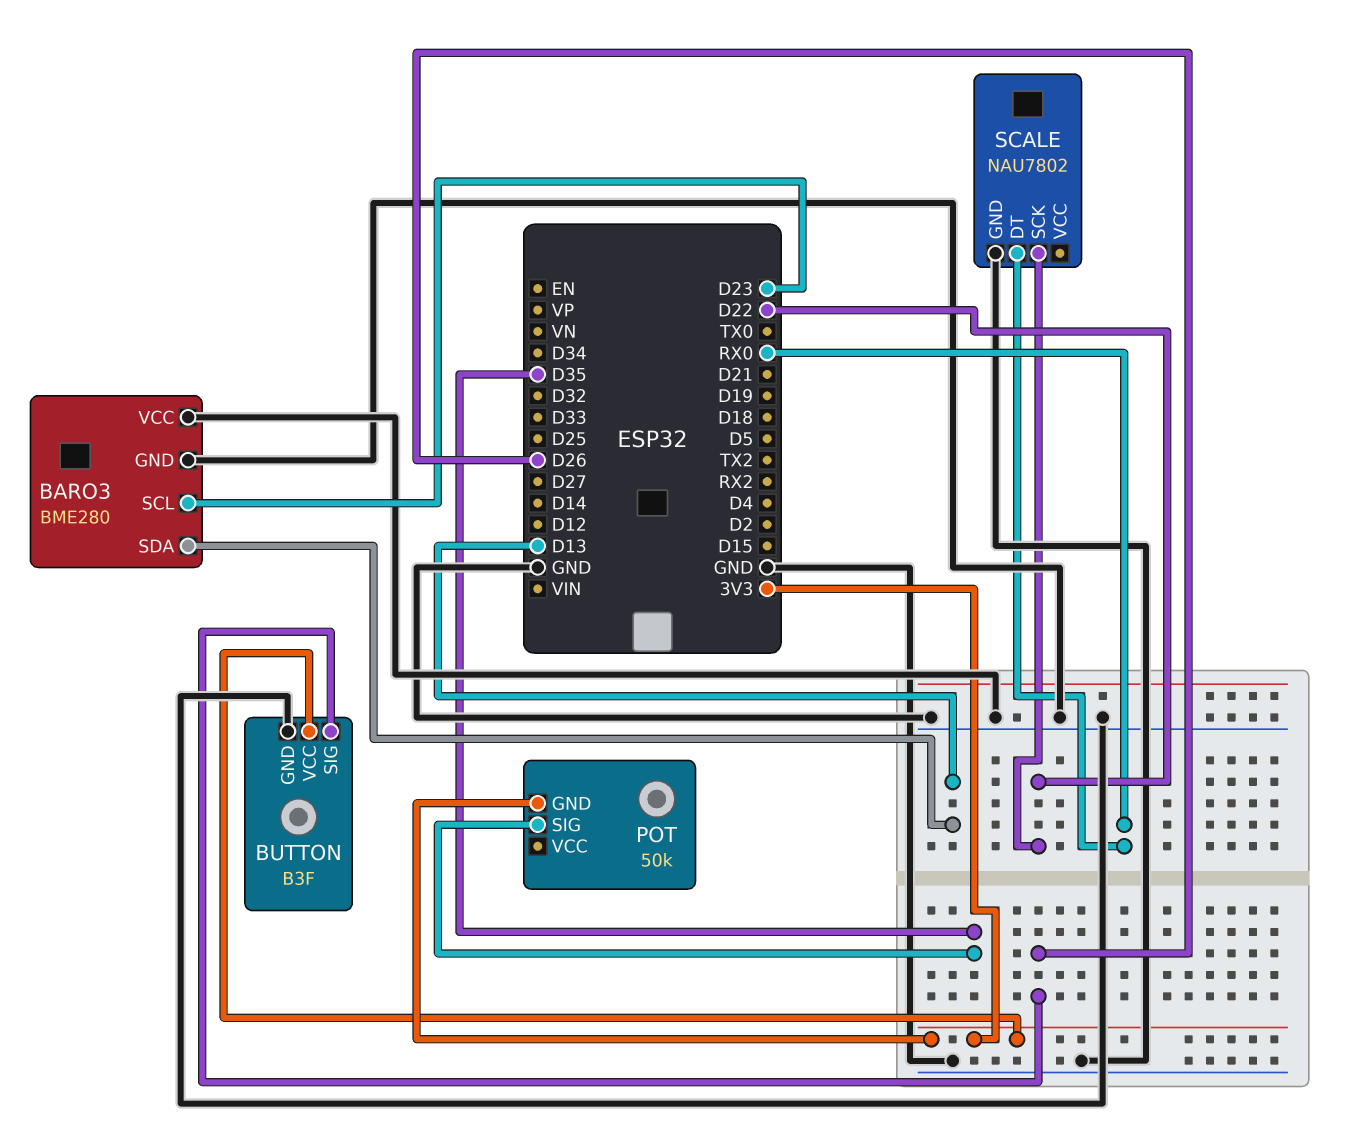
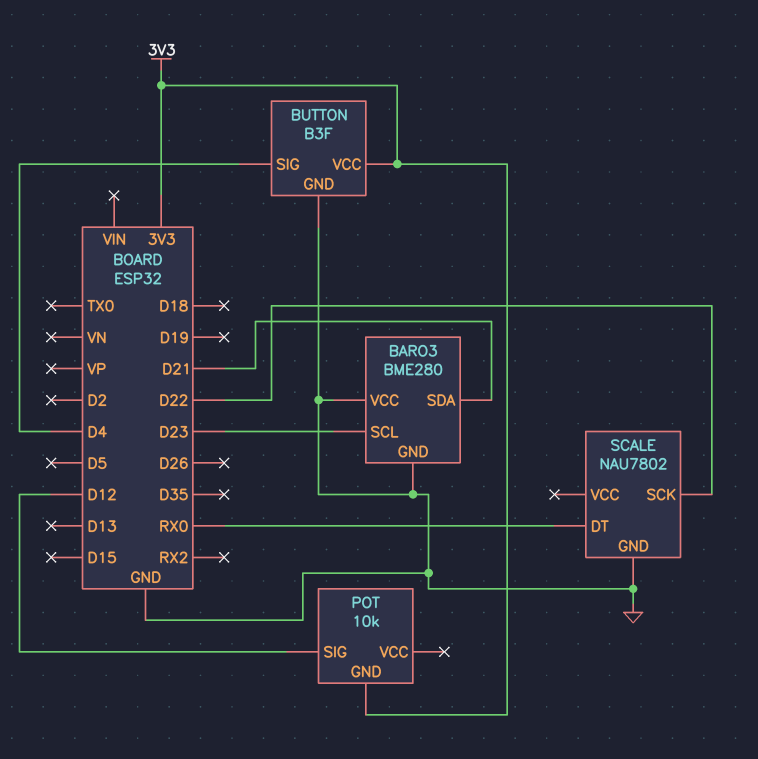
BARO3 pin SDA: D13 -> D21
BUTTON pin SIG: D26 -> D4
POT: 50k -> 10k
POT pin SIG: D35 -> D12

